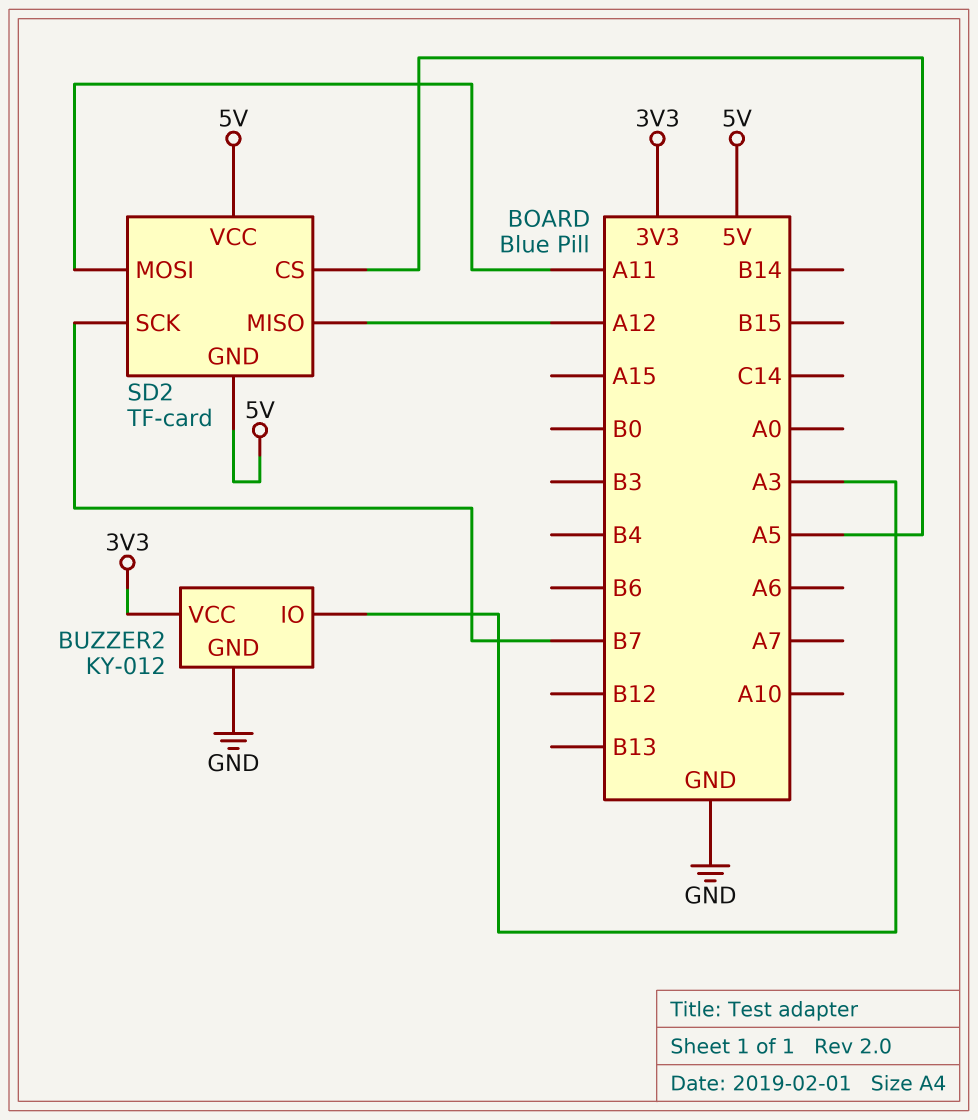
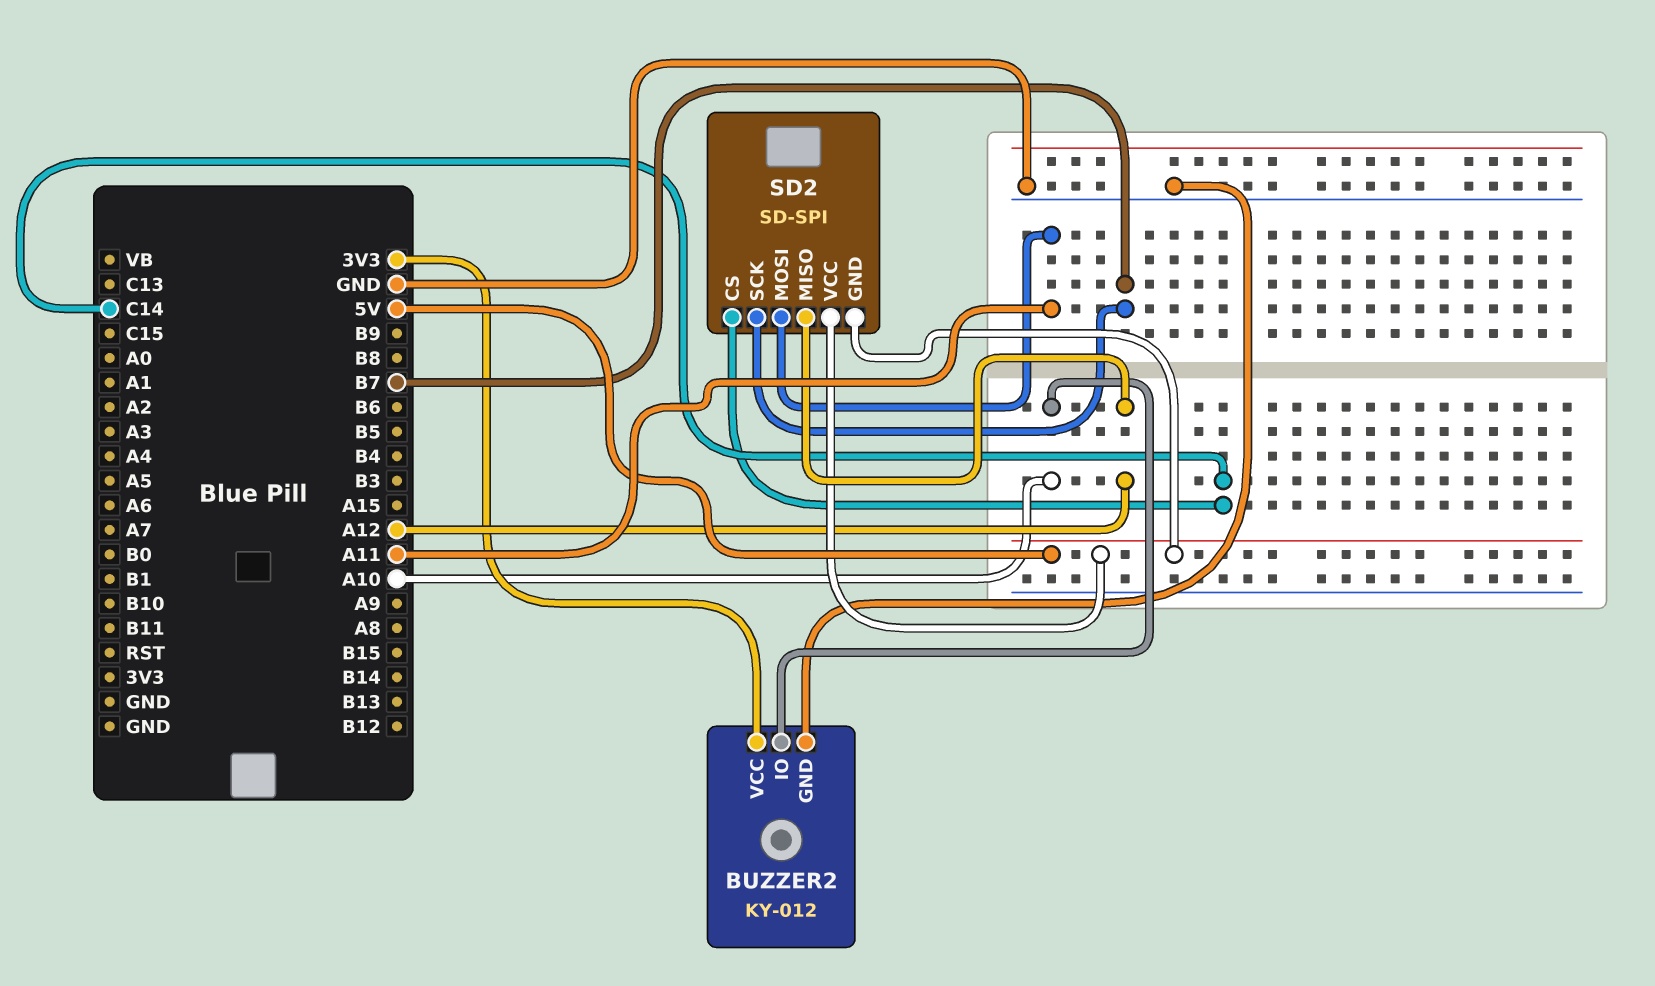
BUZZER2 pin IO: A3 -> A10
SD2: TF-card -> SD-SPI
SD2 pin CS: A5 -> C14

